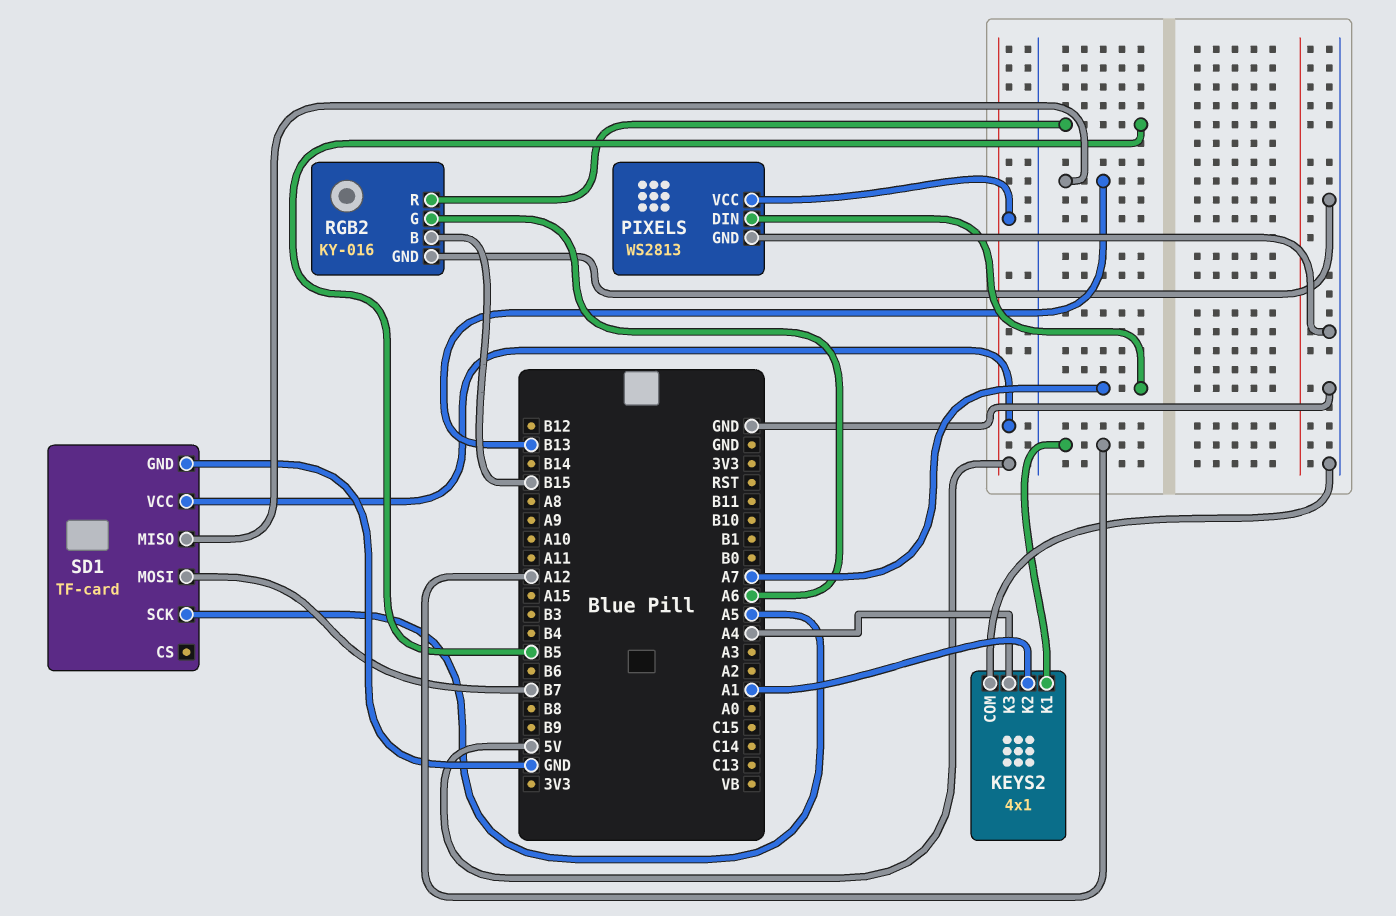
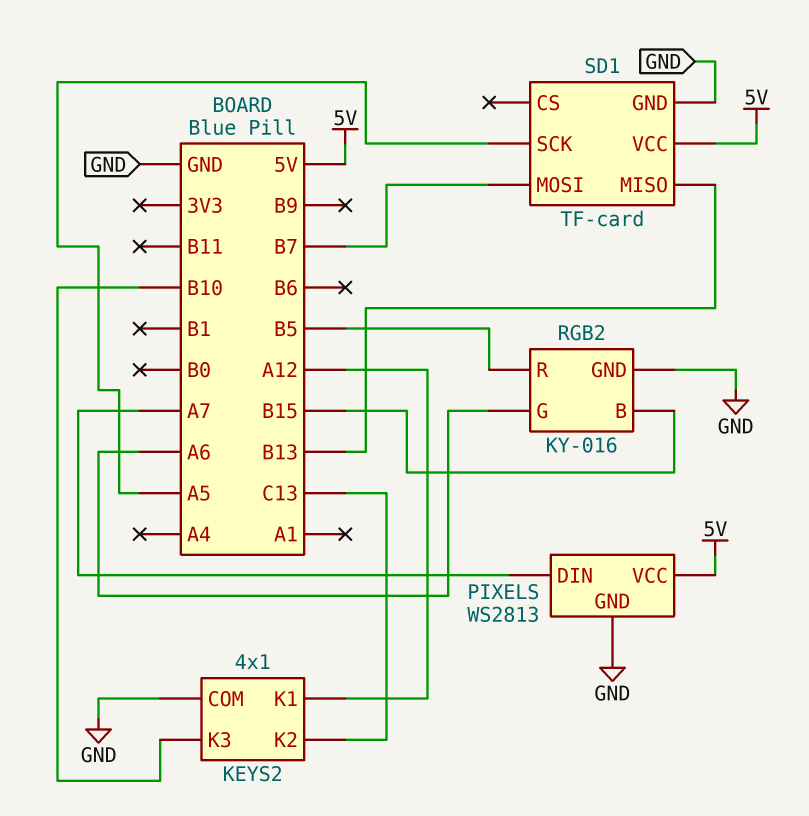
KEYS2 pin K2: A1 -> C13
KEYS2 pin K3: A4 -> B10

